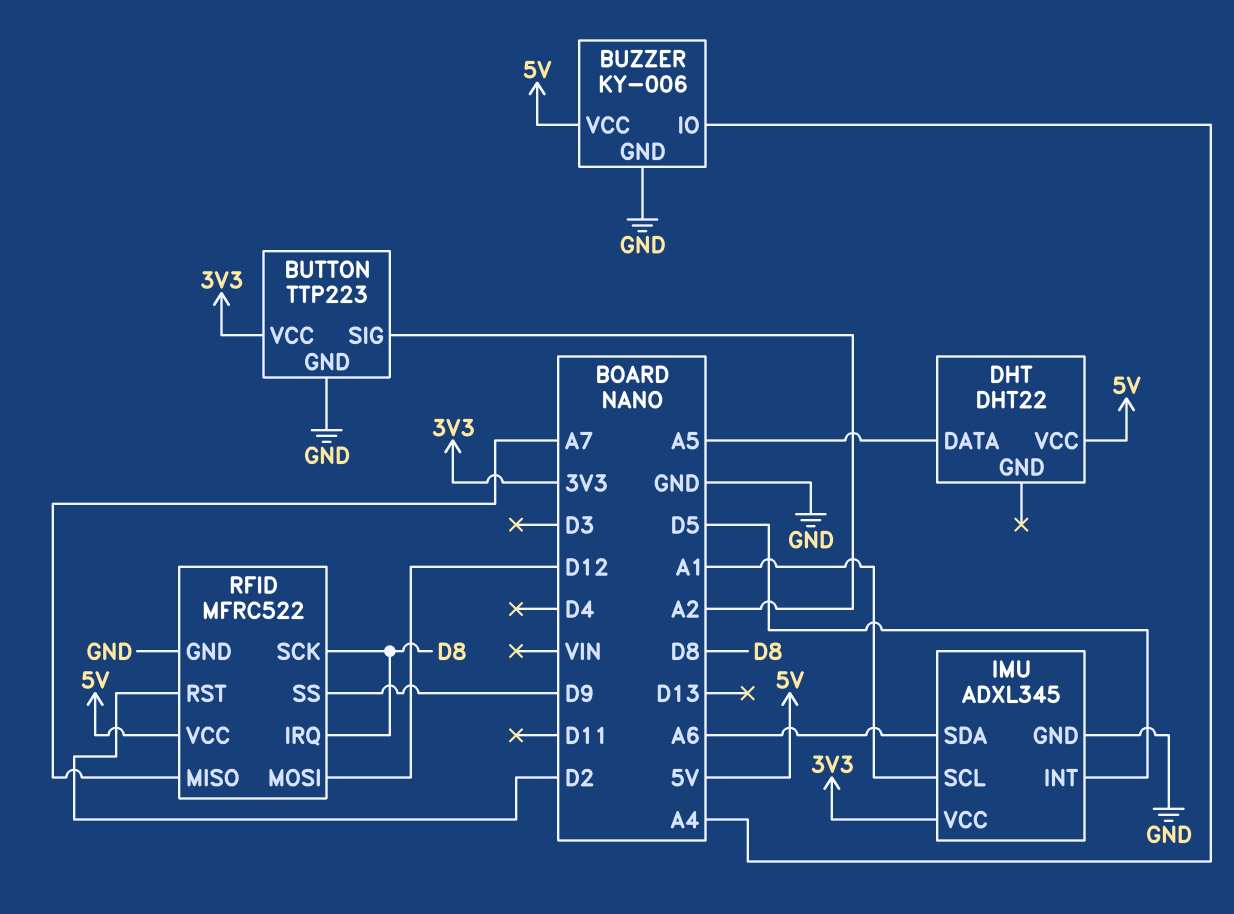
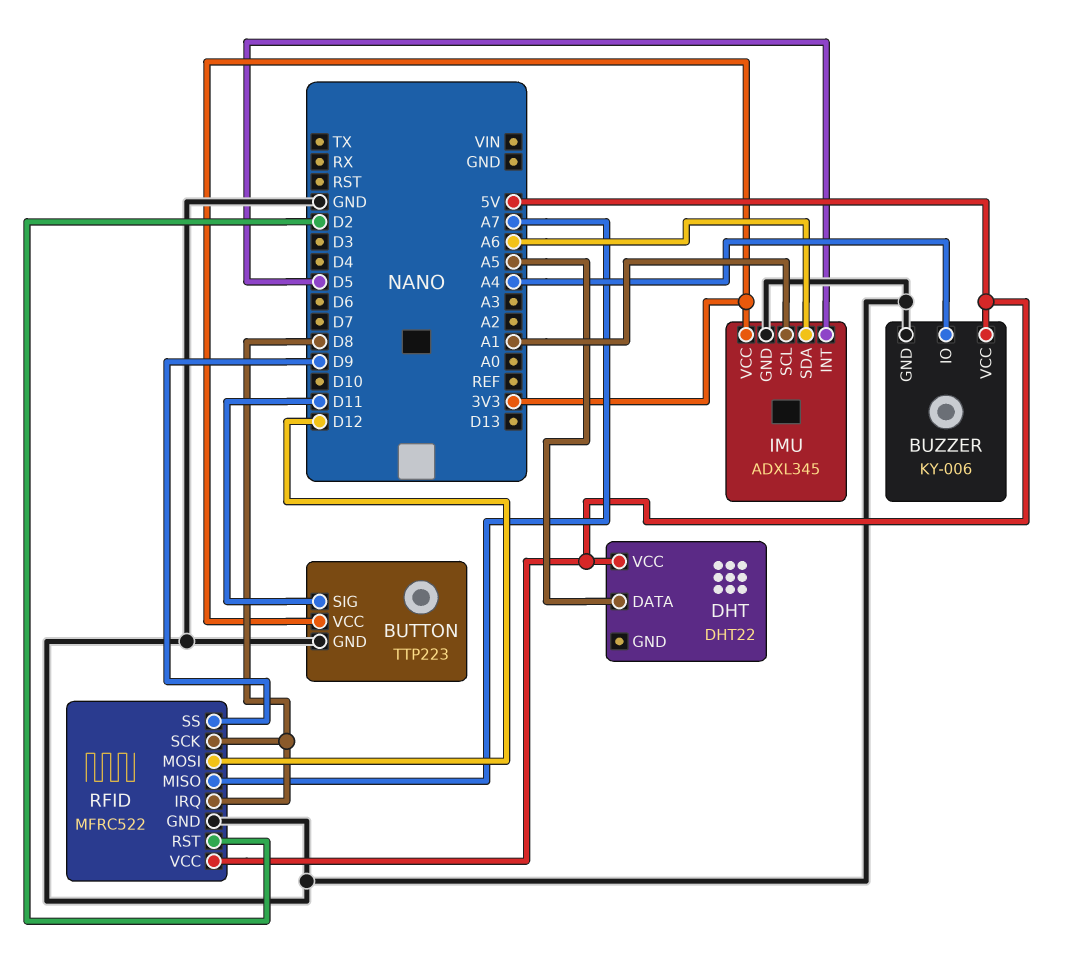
BUTTON pin SIG: A2 -> D11

